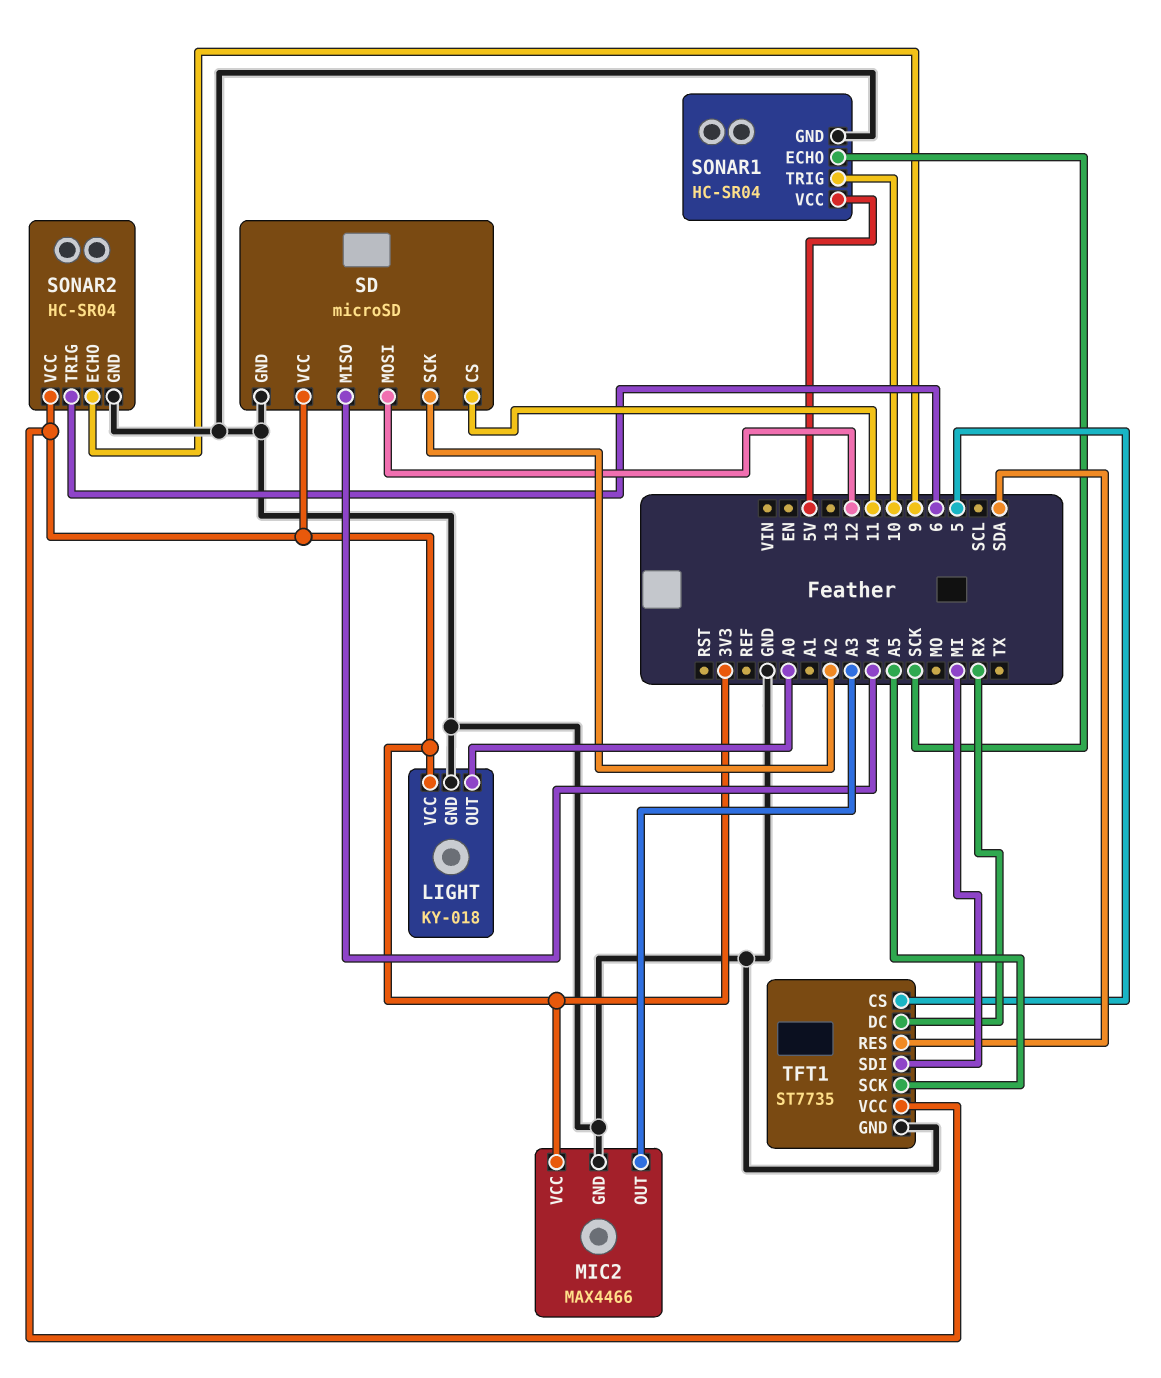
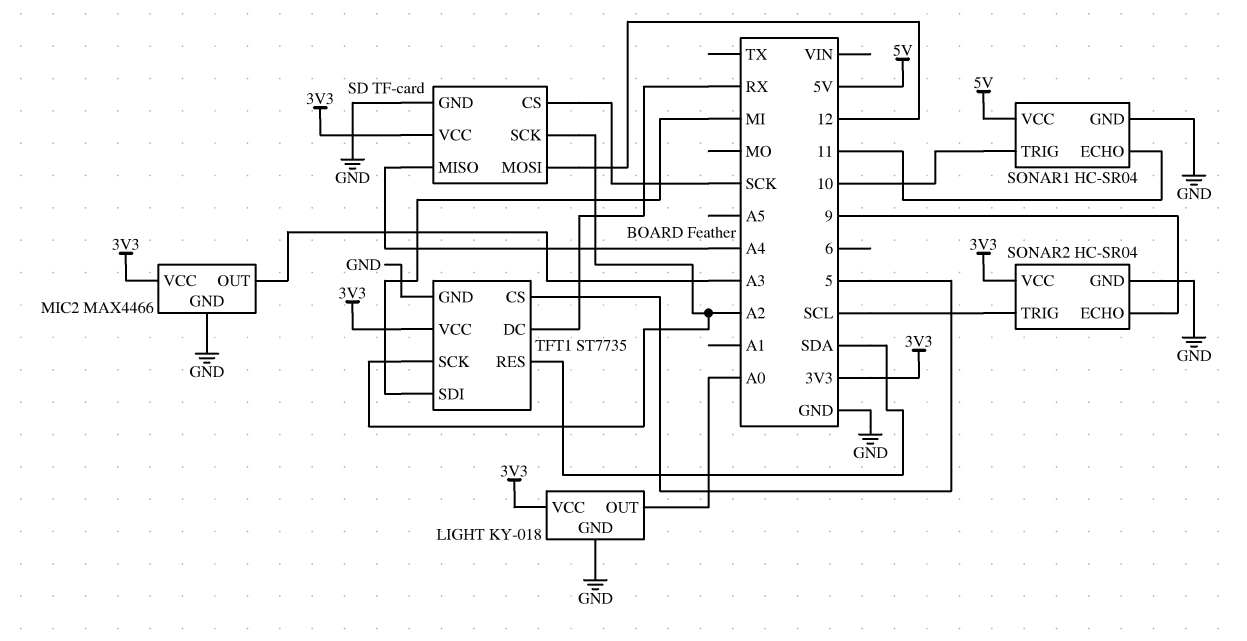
SD: microSD -> TF-card
SD pin CS: 11 -> SCK
SONAR1 pin ECHO: SCK -> 11
SONAR2 pin TRIG: 6 -> SCL
TFT1 pin SCK: A5 -> A2

